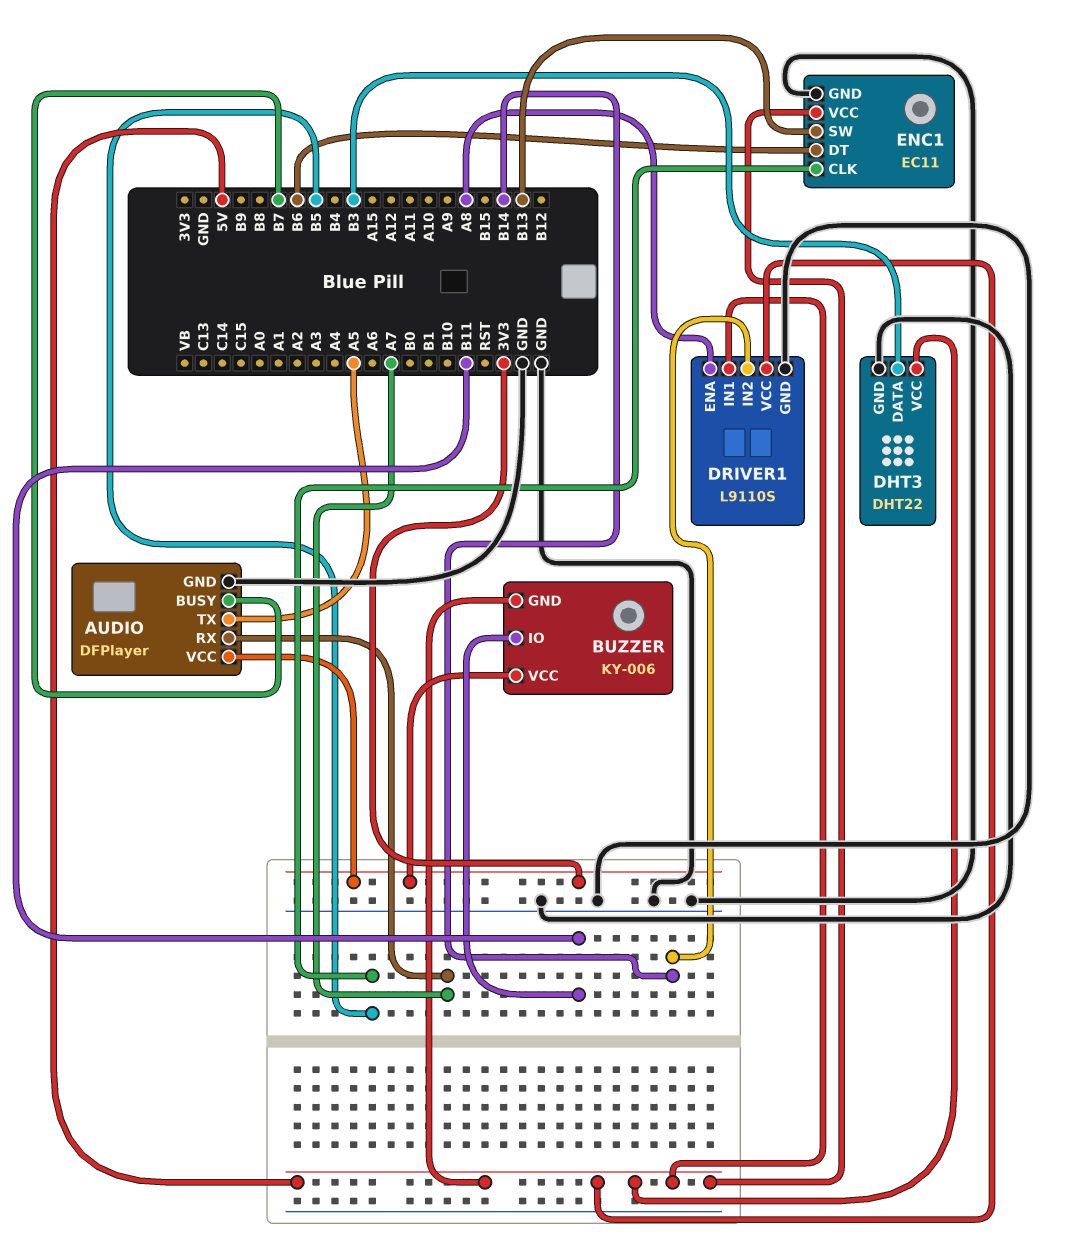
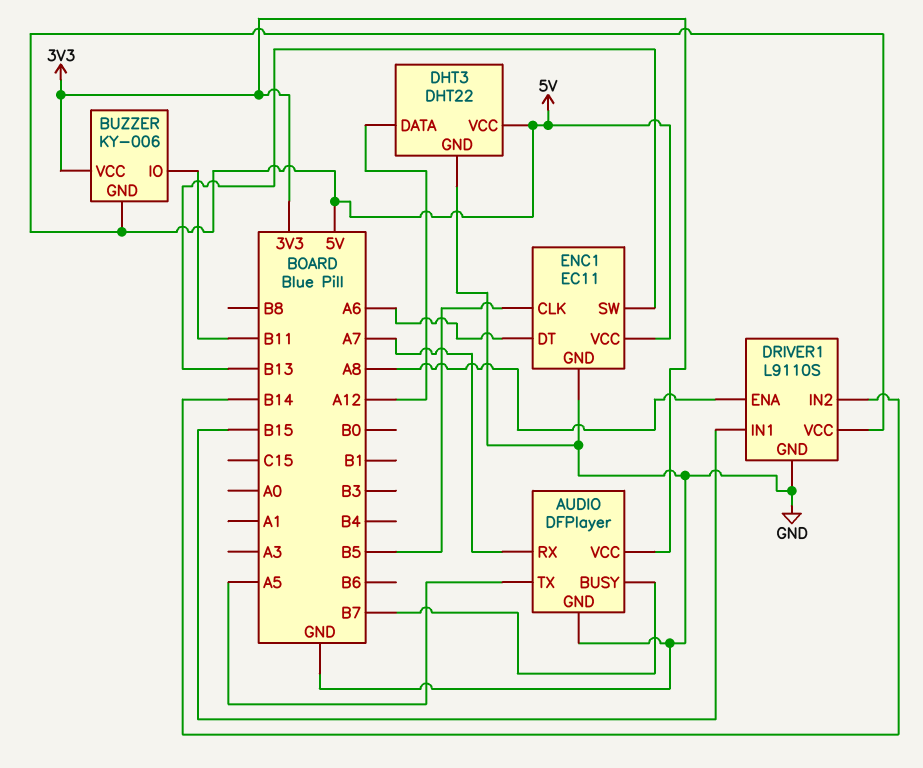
DHT3 pin DATA: B3 -> A12
DRIVER1 pin IN1: 5V -> B15
ENC1 pin DT: B6 -> A6

